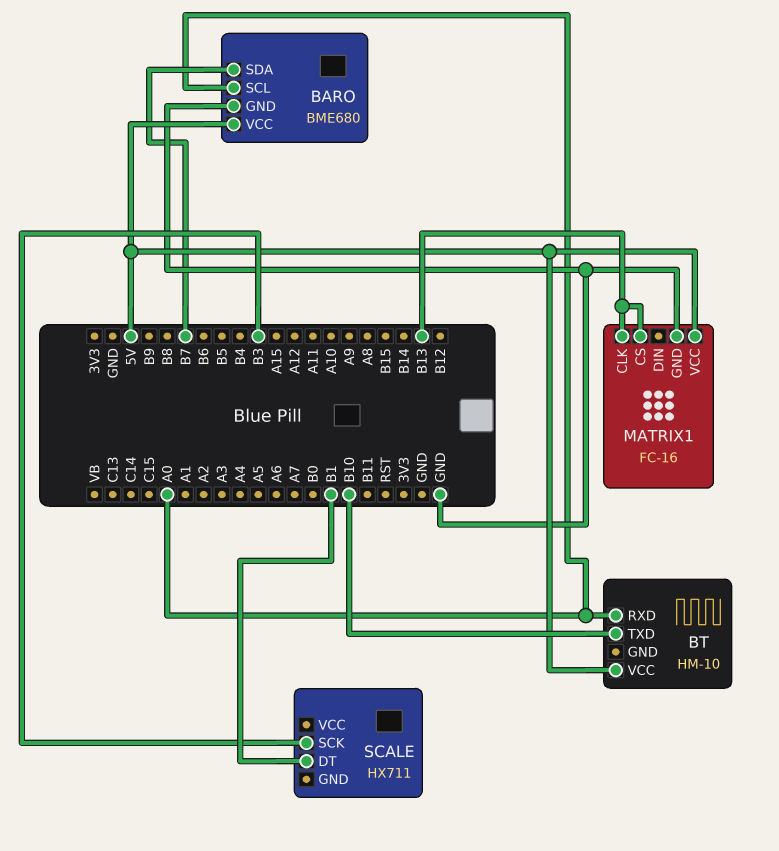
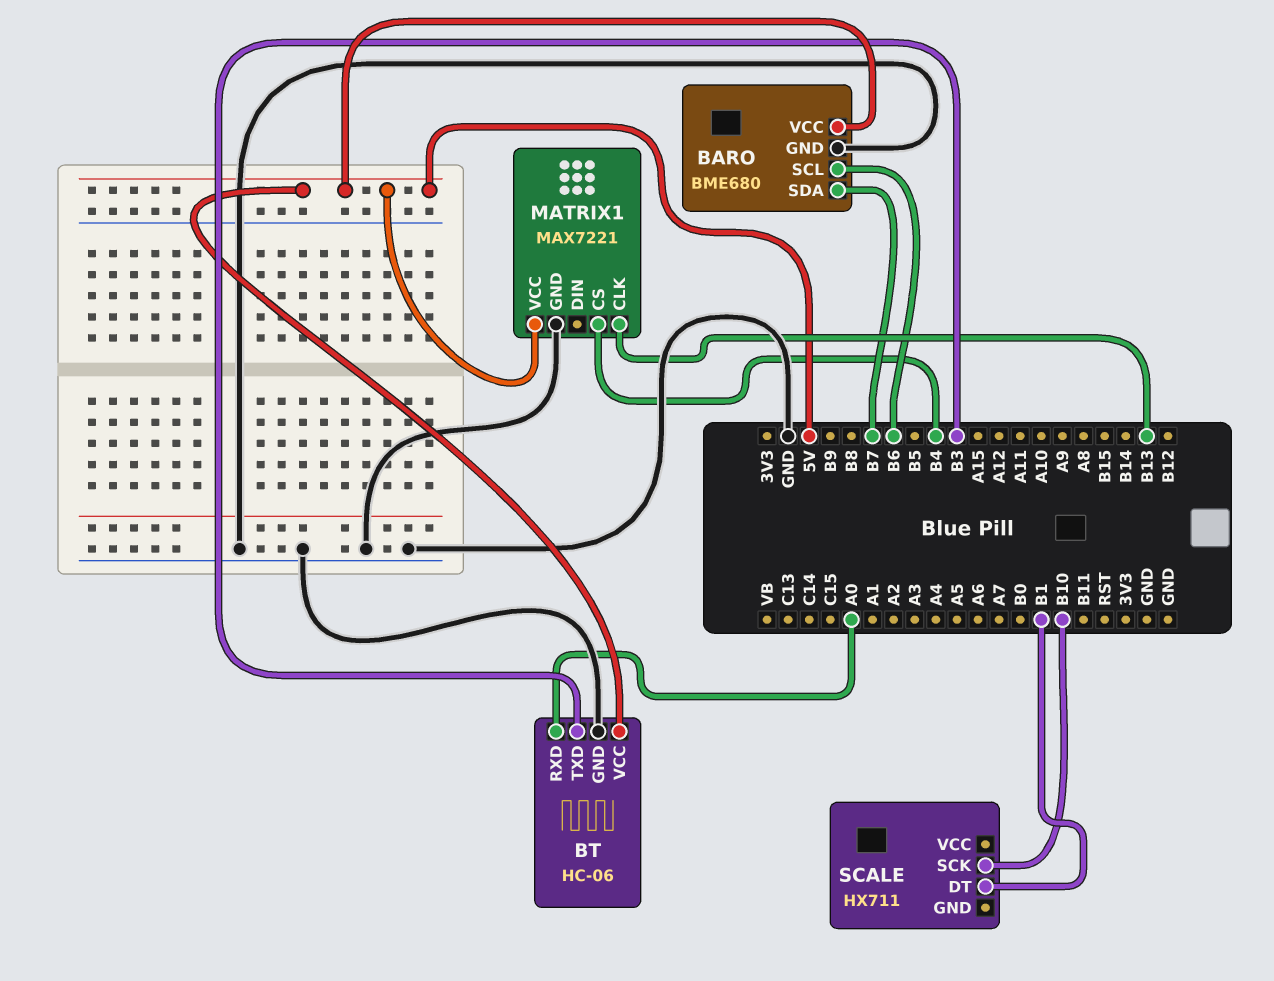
BARO pin SCL: A0 -> B6
BT: HM-10 -> HC-06
BT pin GND: none -> GND
BT pin TXD: B10 -> B3
MATRIX1: FC-16 -> MAX7221
MATRIX1 pin CS: B13 -> B4
SCALE pin SCK: B3 -> B10

